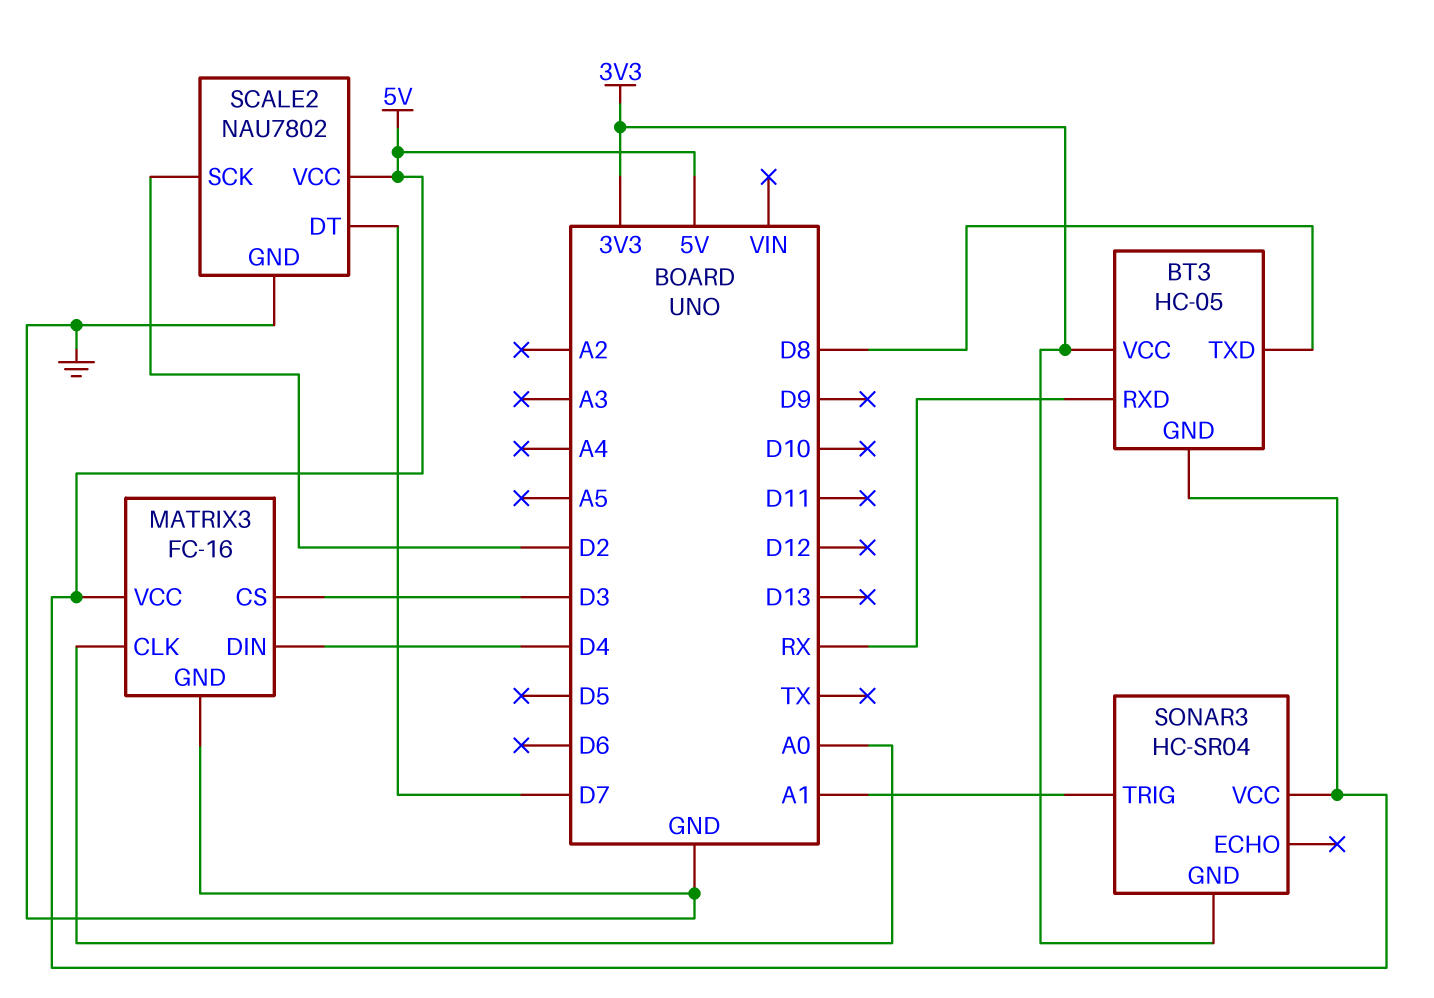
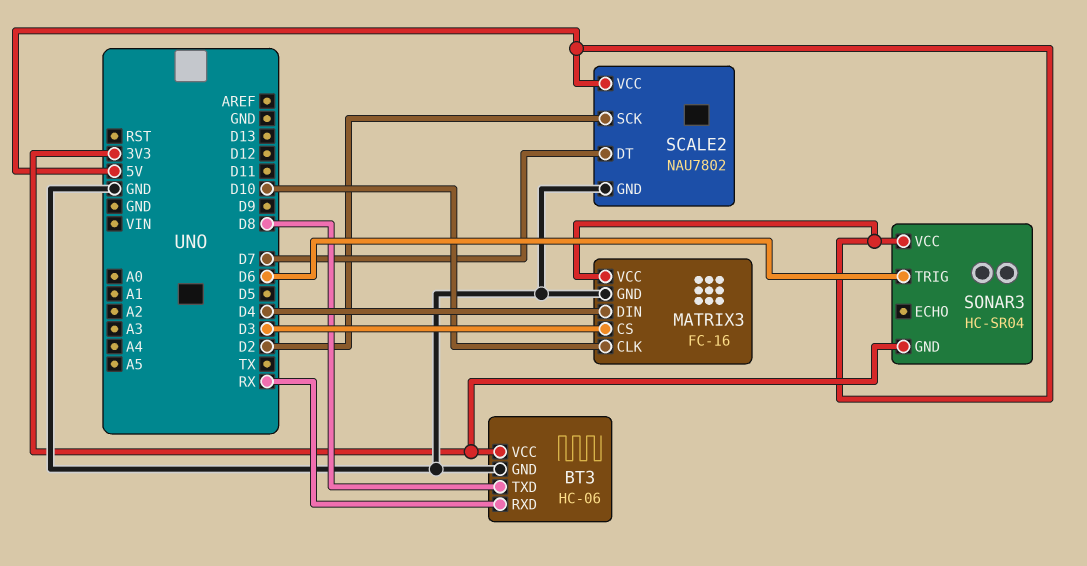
BT3: HC-05 -> HC-06
BT3 pin GND: 5V -> GND
MATRIX3 pin CLK: A0 -> D10
SONAR3 pin TRIG: A1 -> D6

